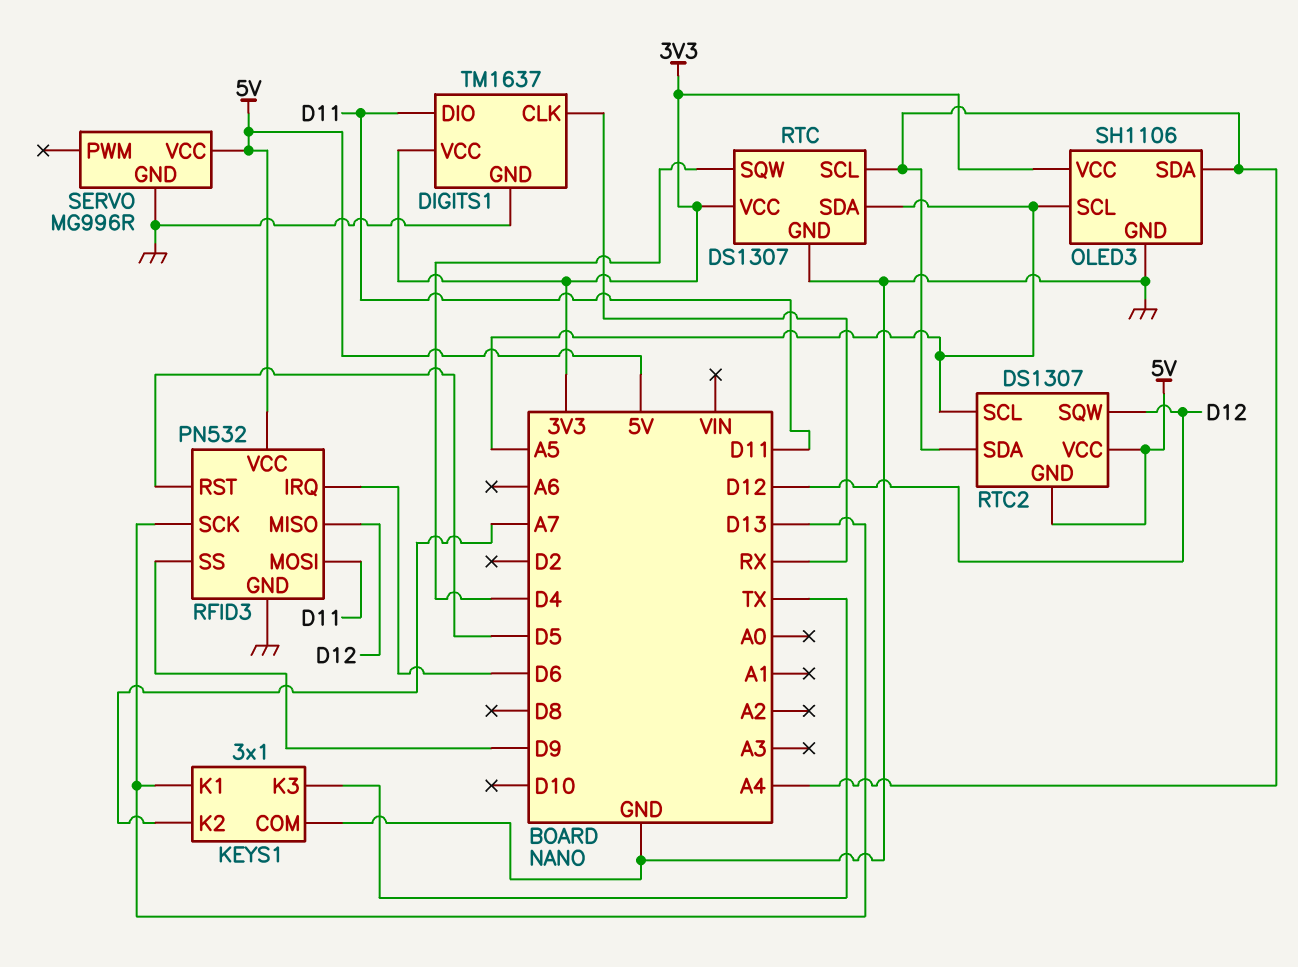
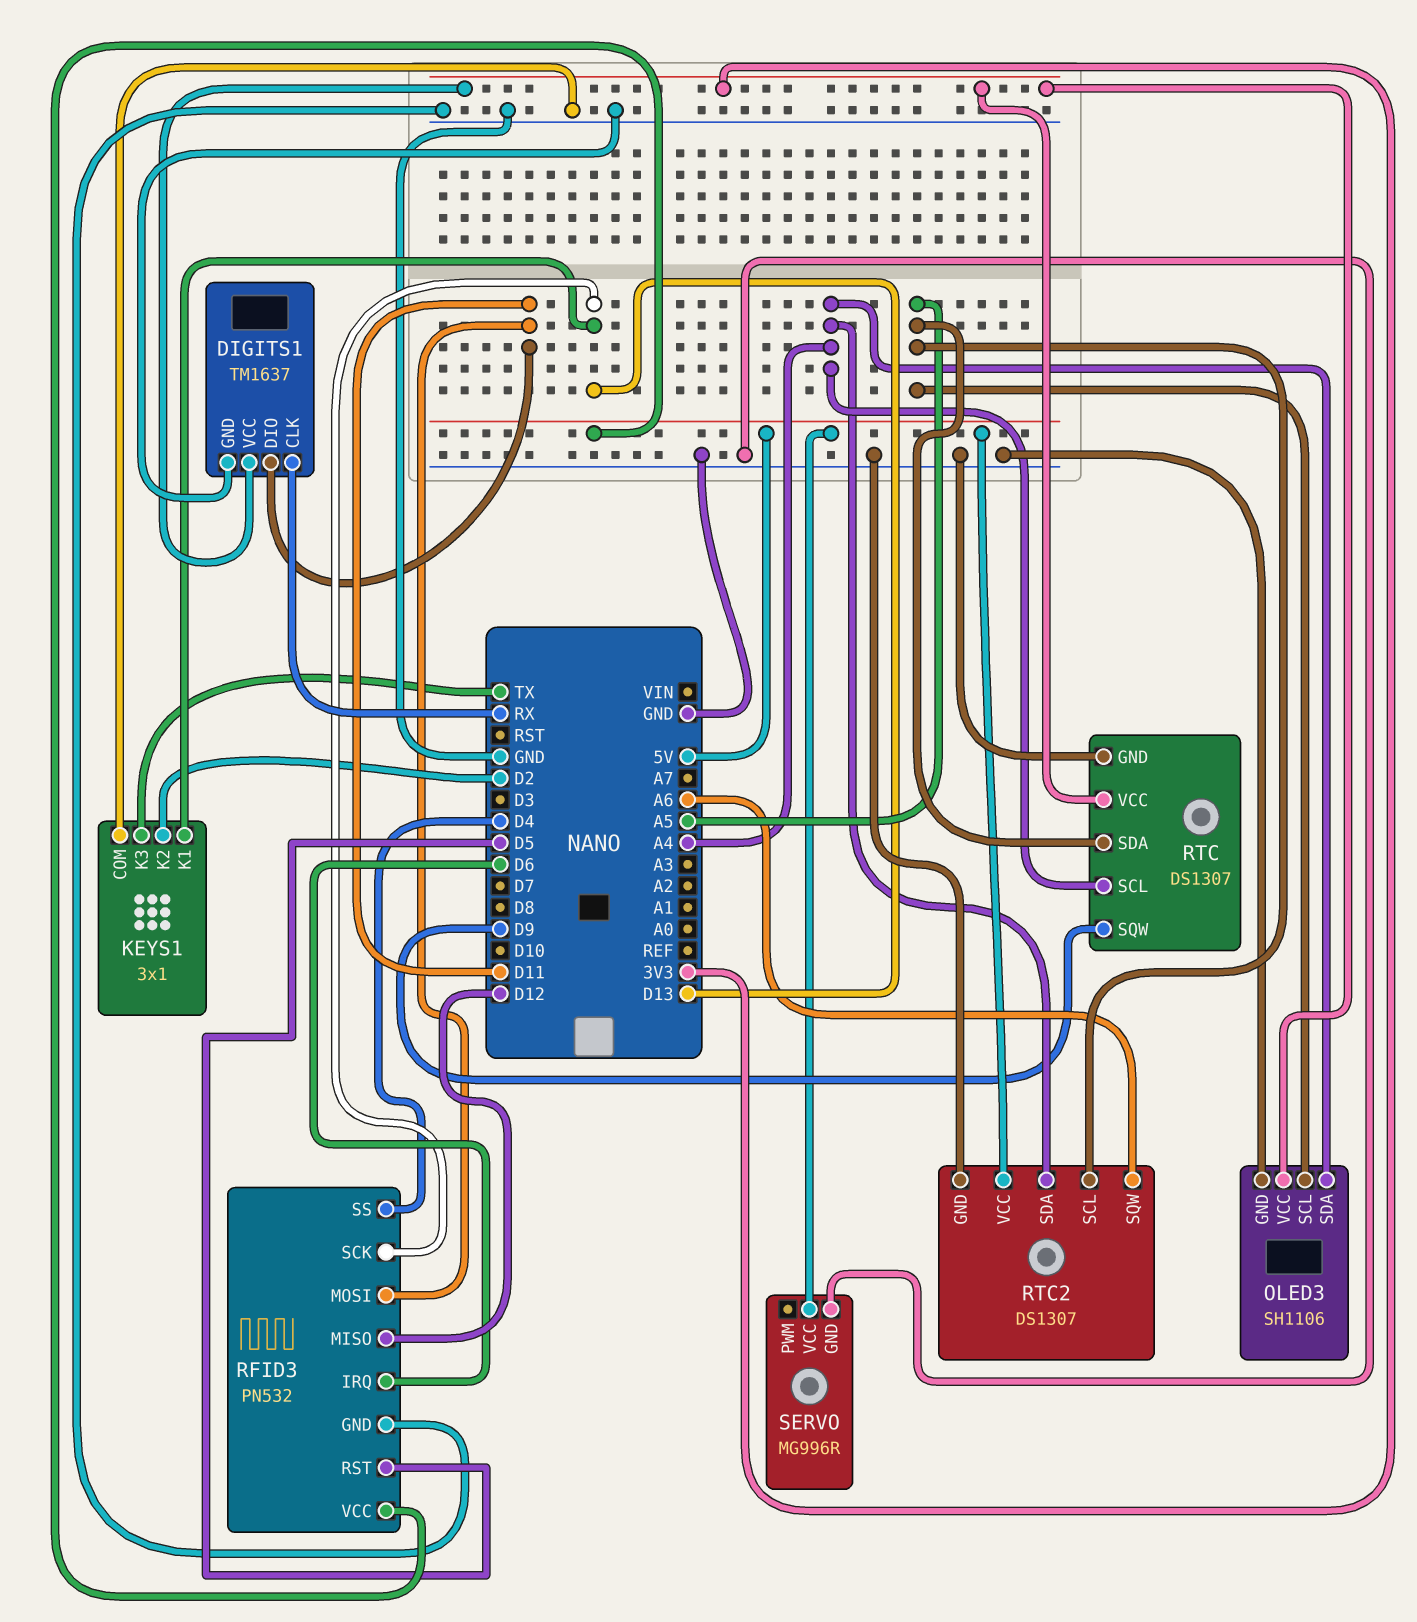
KEYS1 pin K2: A7 -> D2
RFID3 pin SS: D9 -> D4
RTC pin SQW: D4 -> D9
RTC2 pin GND: 5V -> GND
RTC2 pin SQW: D12 -> A6

